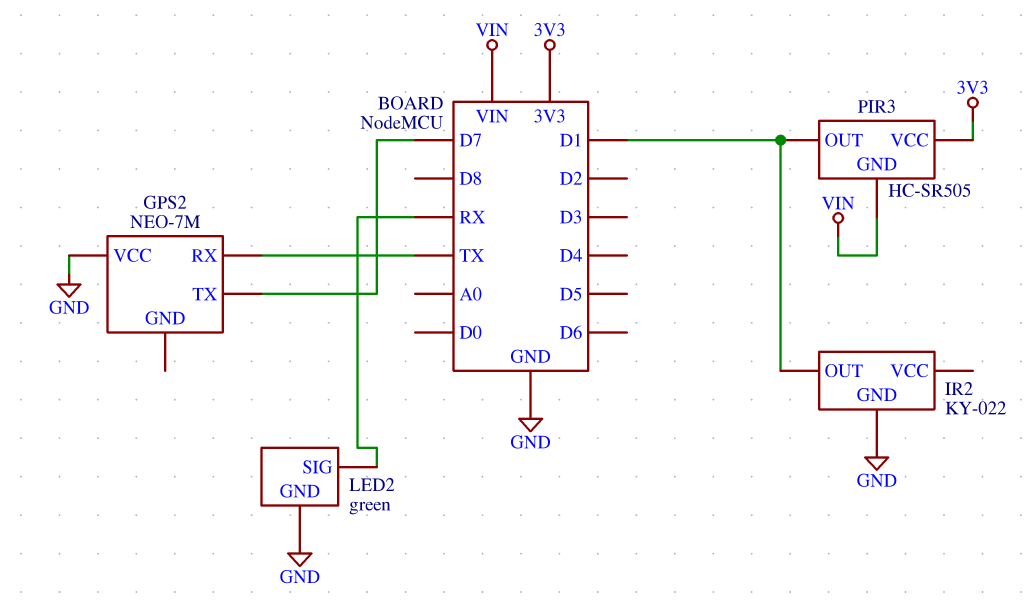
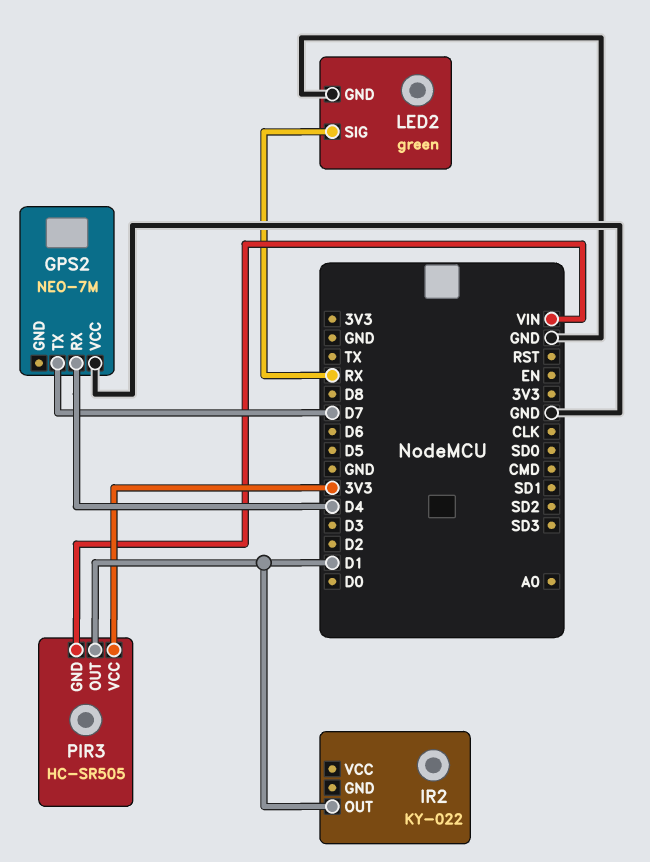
GPS2 pin RX: TX -> D4
IR2 pin GND: GND -> none

